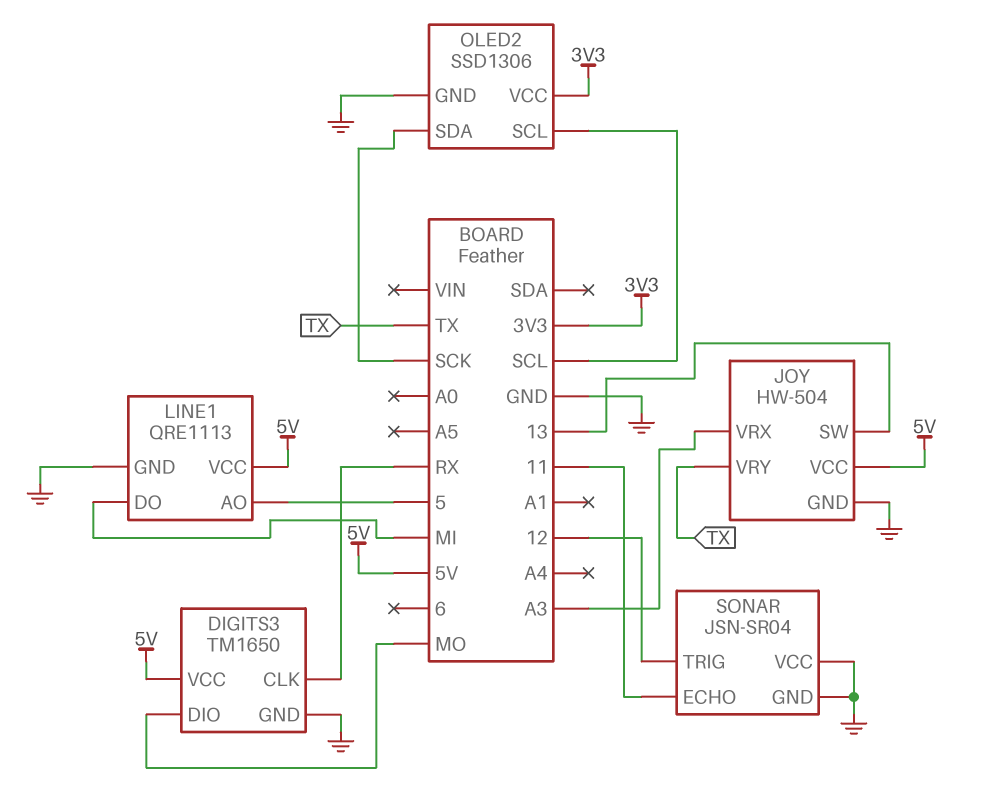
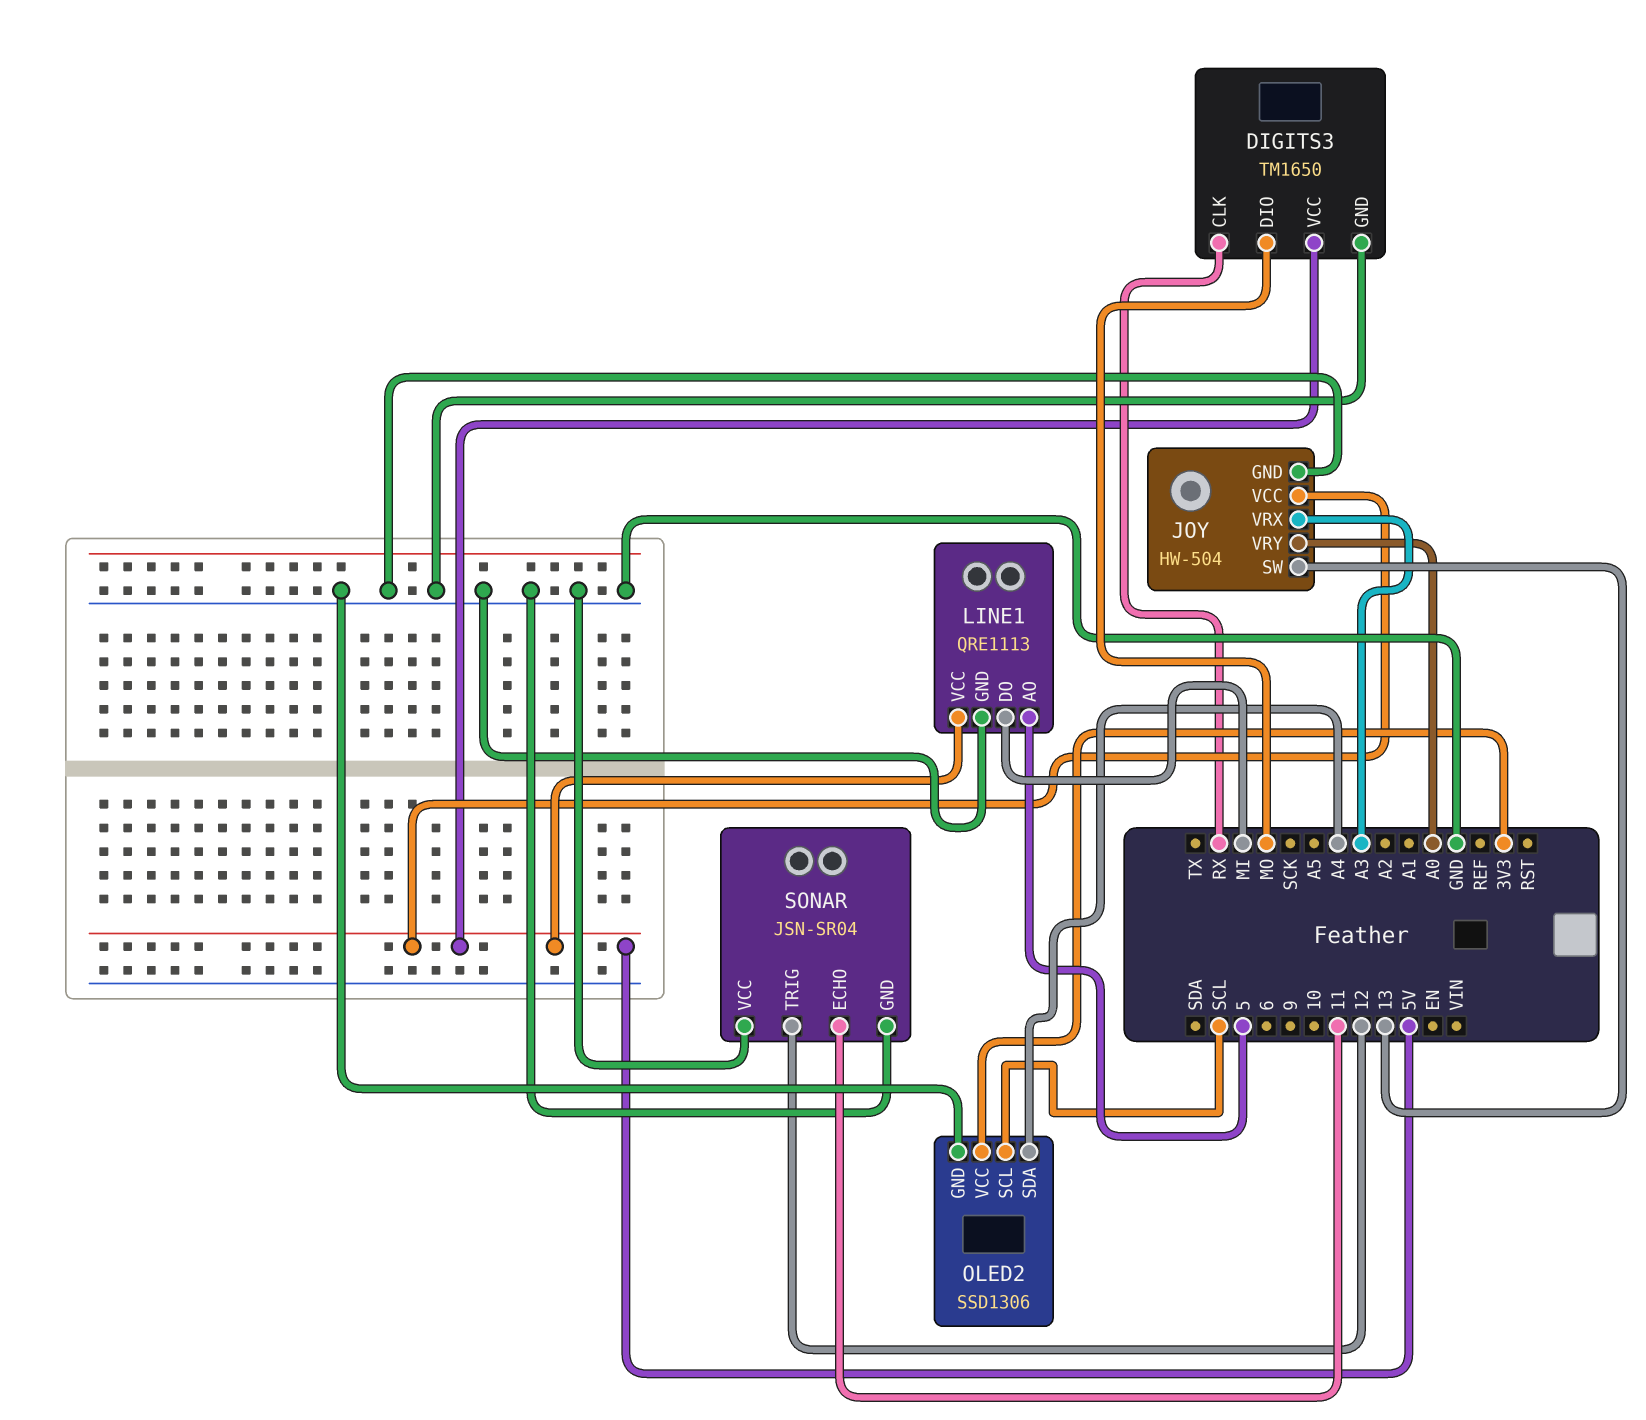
JOY pin VRY: TX -> A0
OLED2 pin SDA: SCK -> A4

